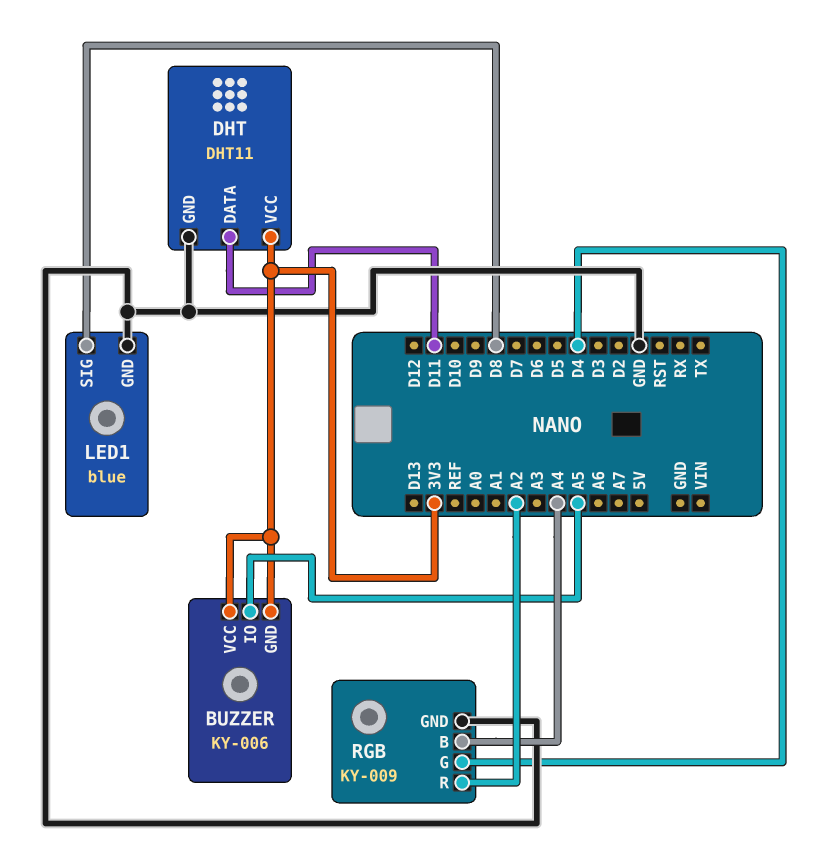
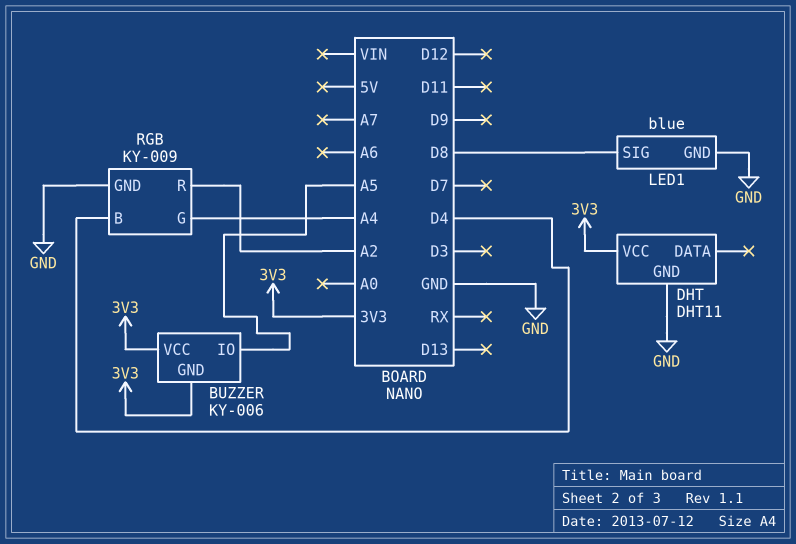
DHT pin DATA: D11 -> none
RGB pin B: A4 -> D4
RGB pin G: D4 -> A4

